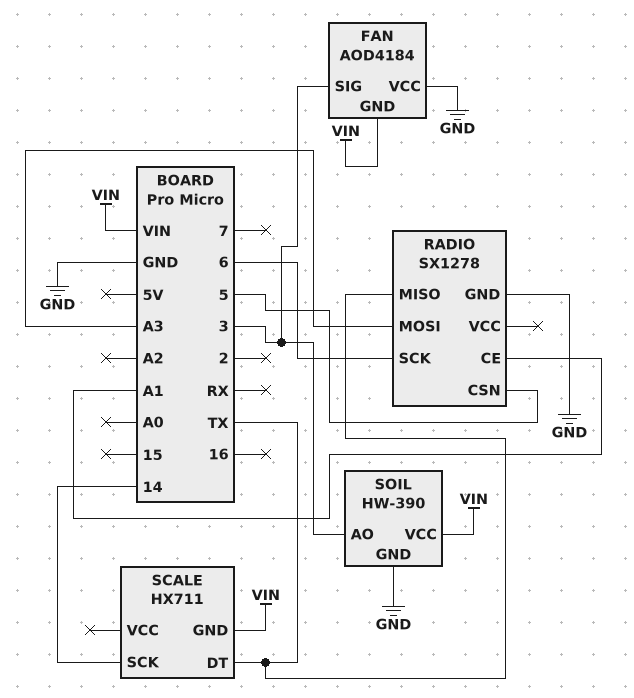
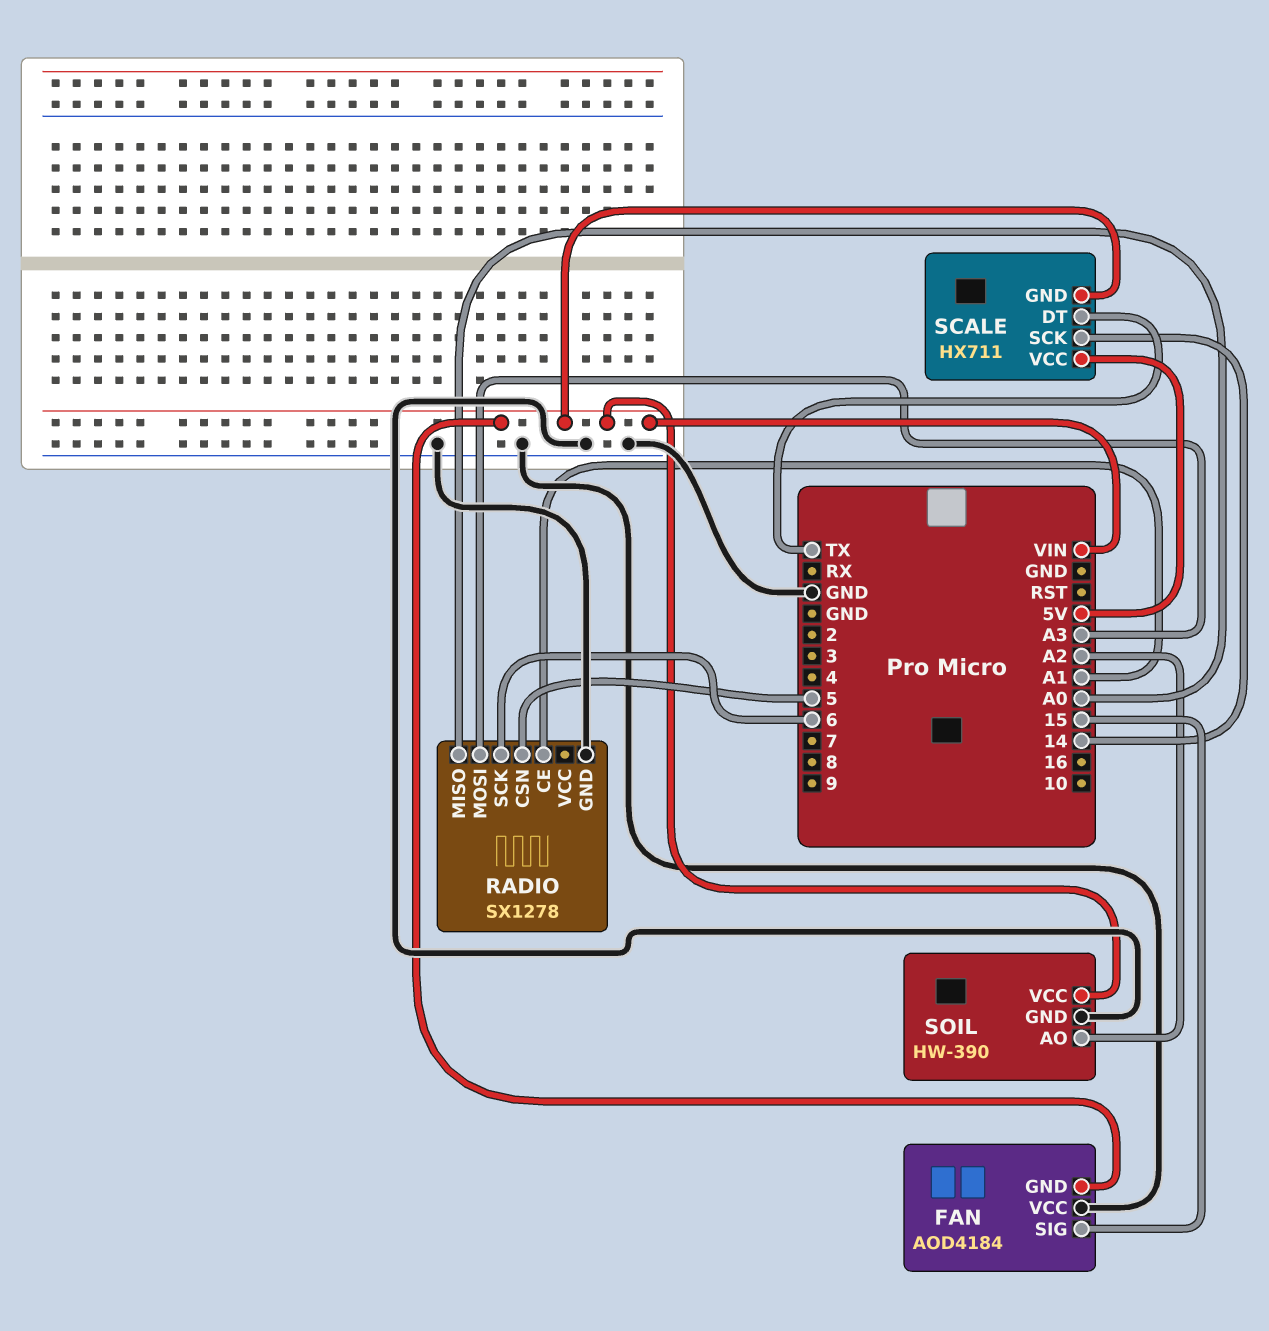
FAN pin SIG: 3 -> 15
RADIO pin MISO: TX -> A0
SCALE pin VCC: none -> 5V
SOIL pin AO: 3 -> A2

